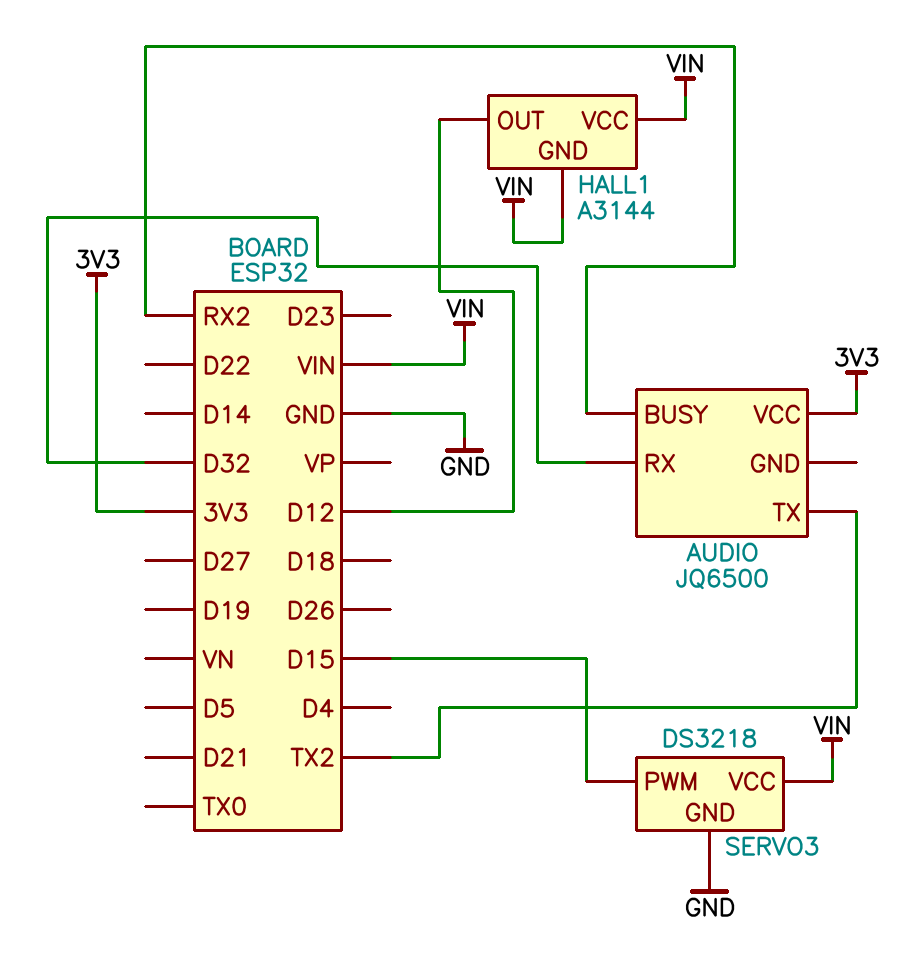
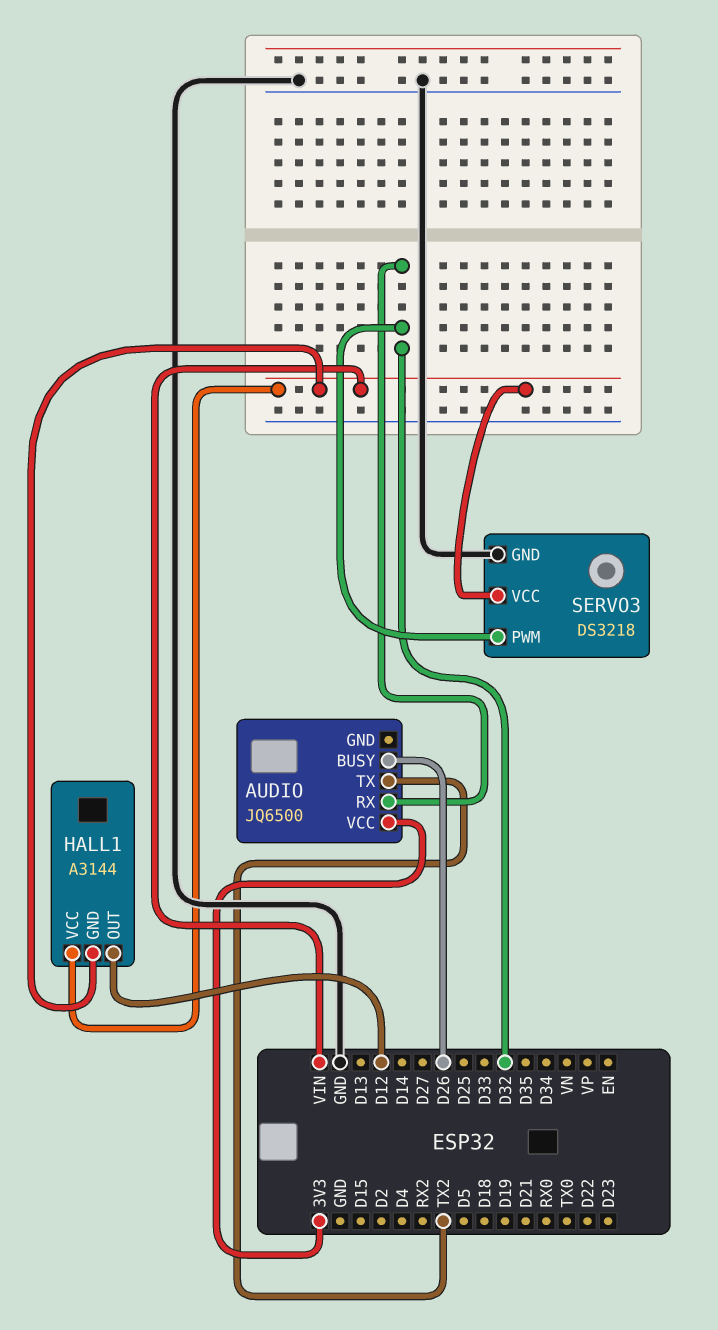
AUDIO pin BUSY: RX2 -> D26
SERVO3 pin PWM: D15 -> D32

